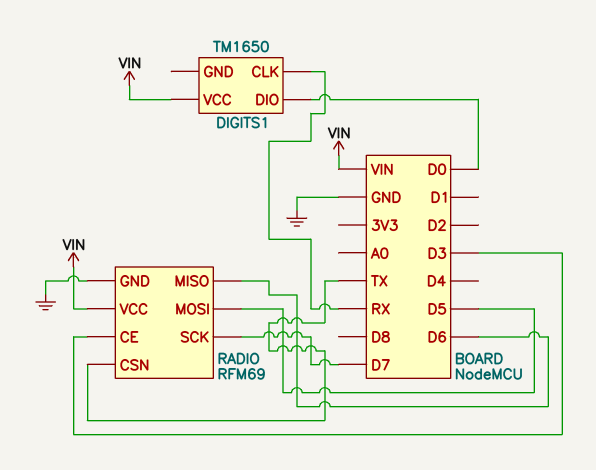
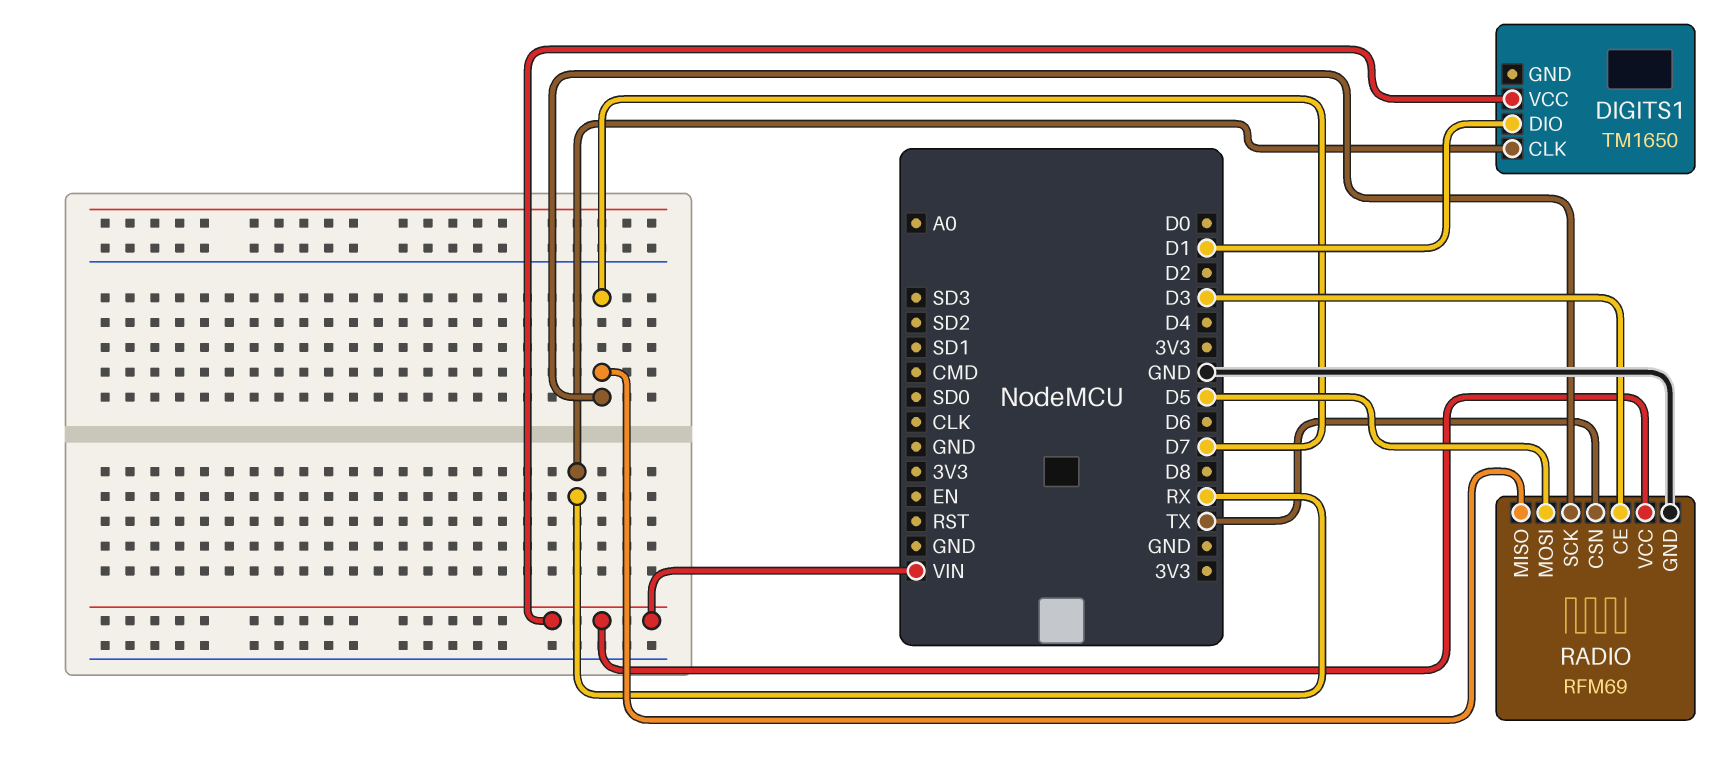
DIGITS1 pin DIO: D0 -> D1
RADIO pin MISO: D6 -> D7

